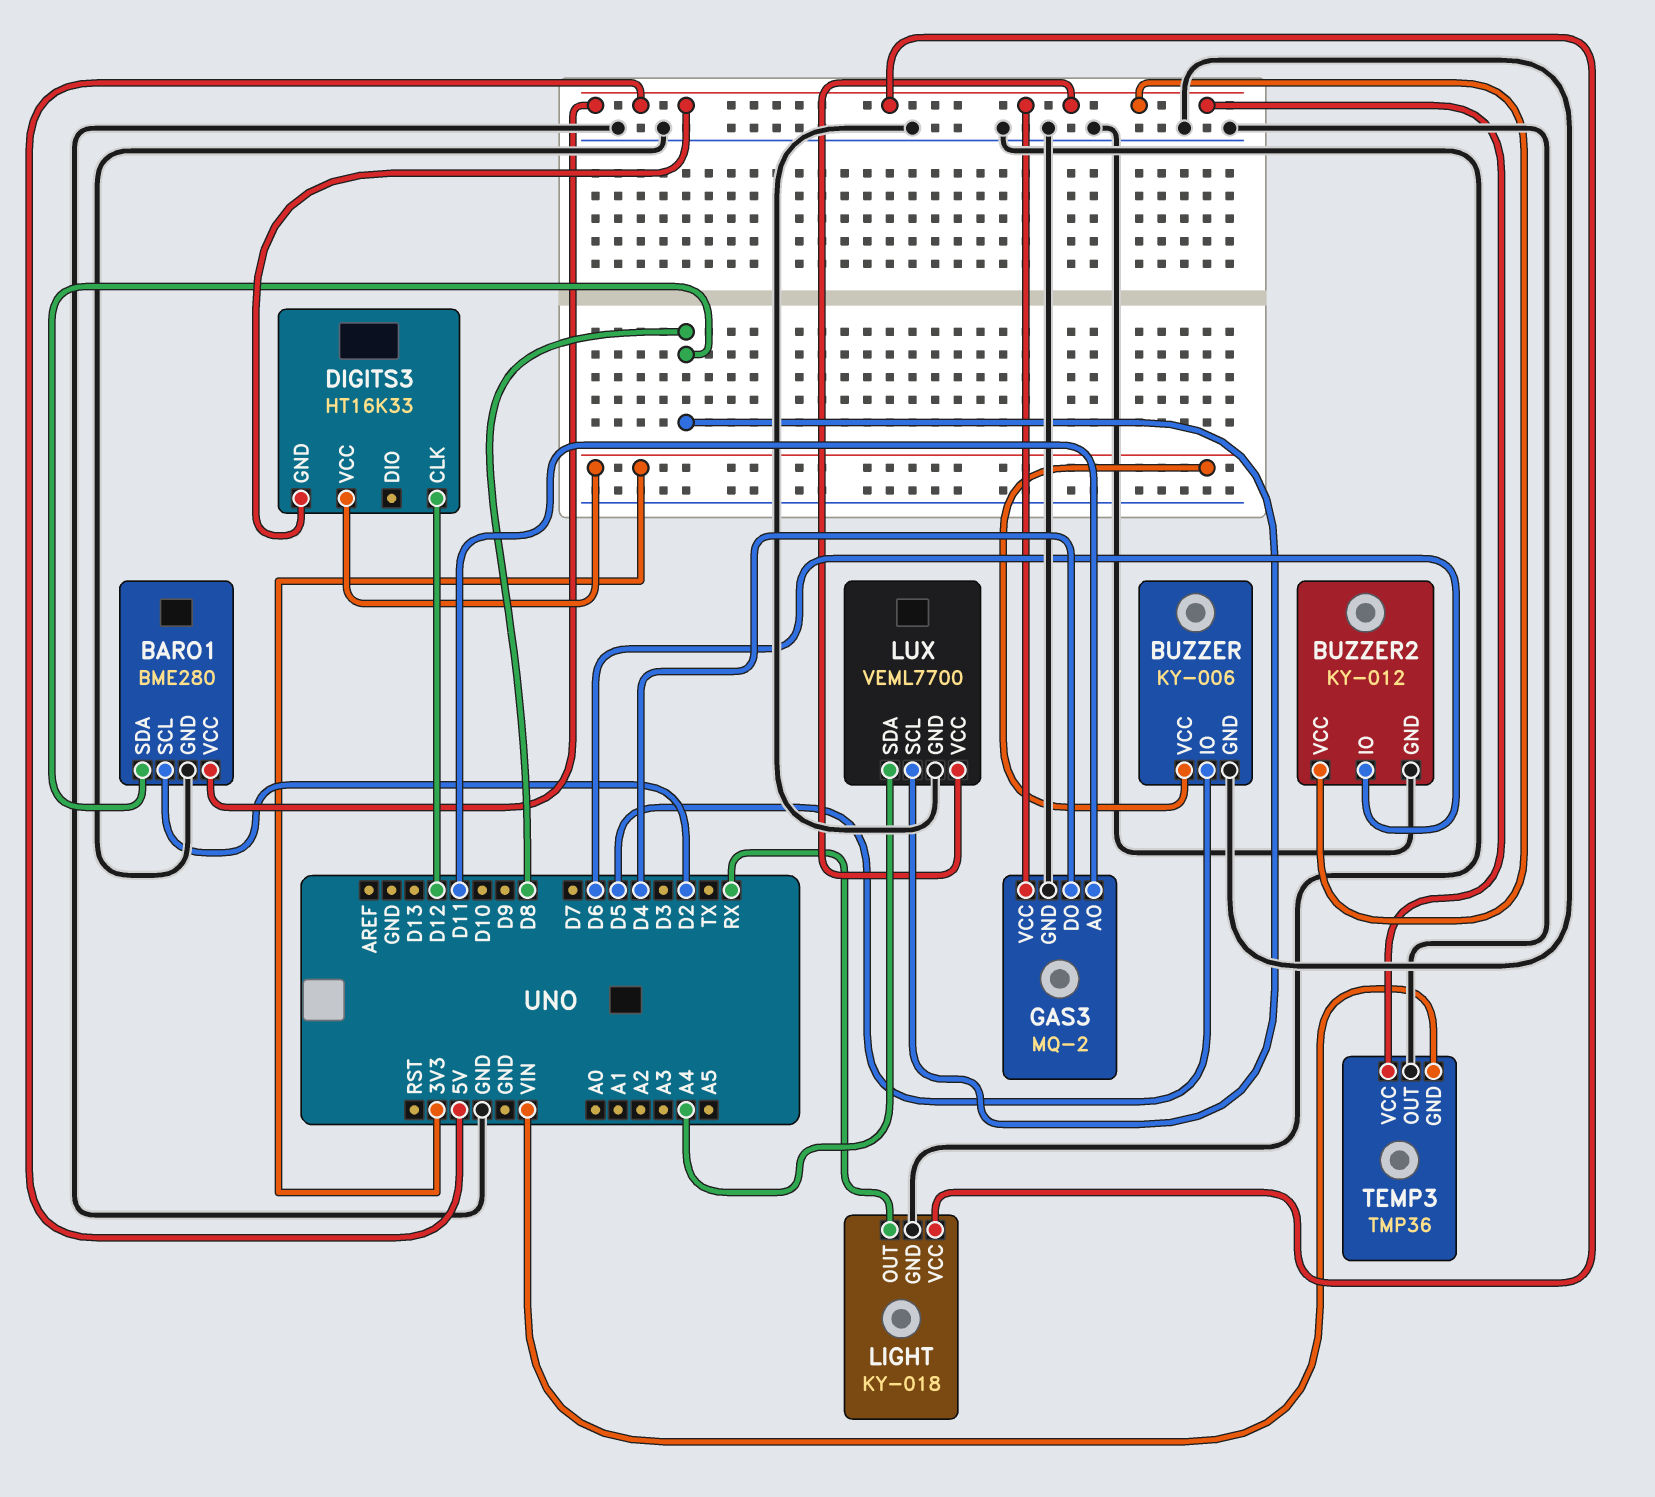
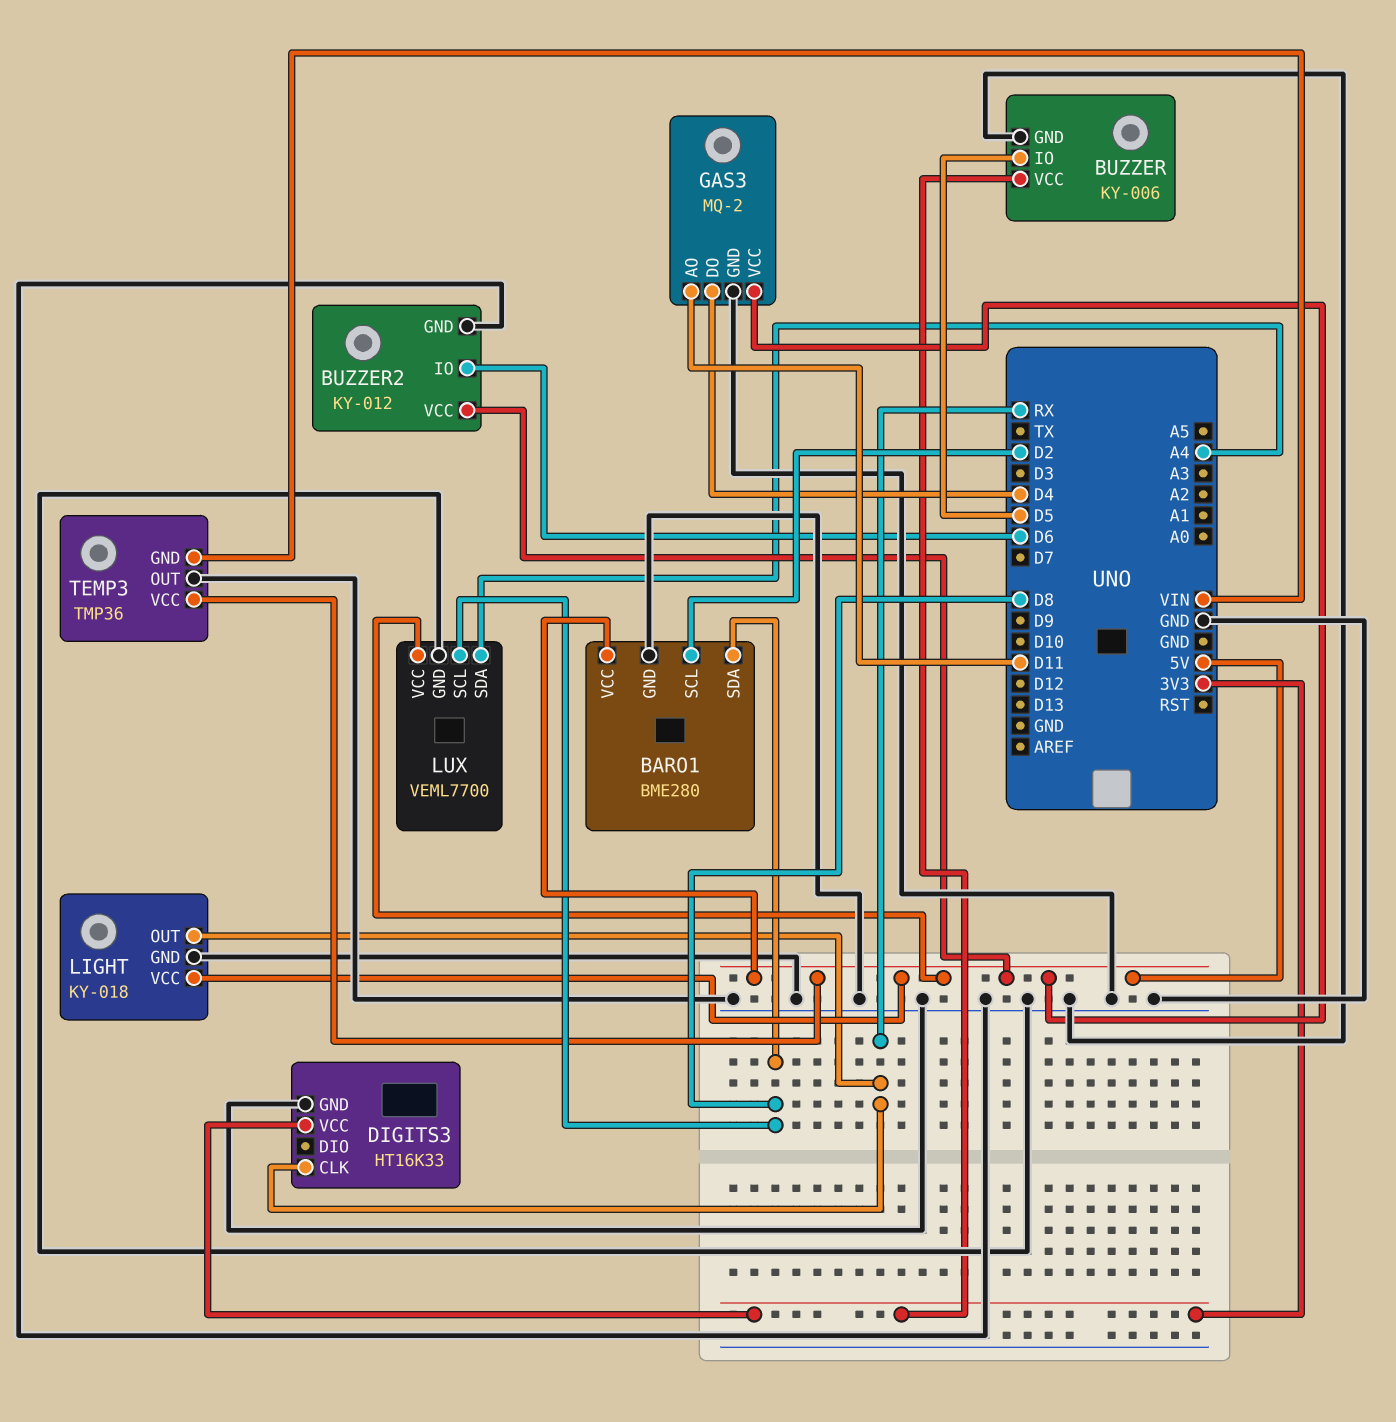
DIGITS3 pin CLK: D12 -> RX
DIGITS3 pin GND: 5V -> GND

